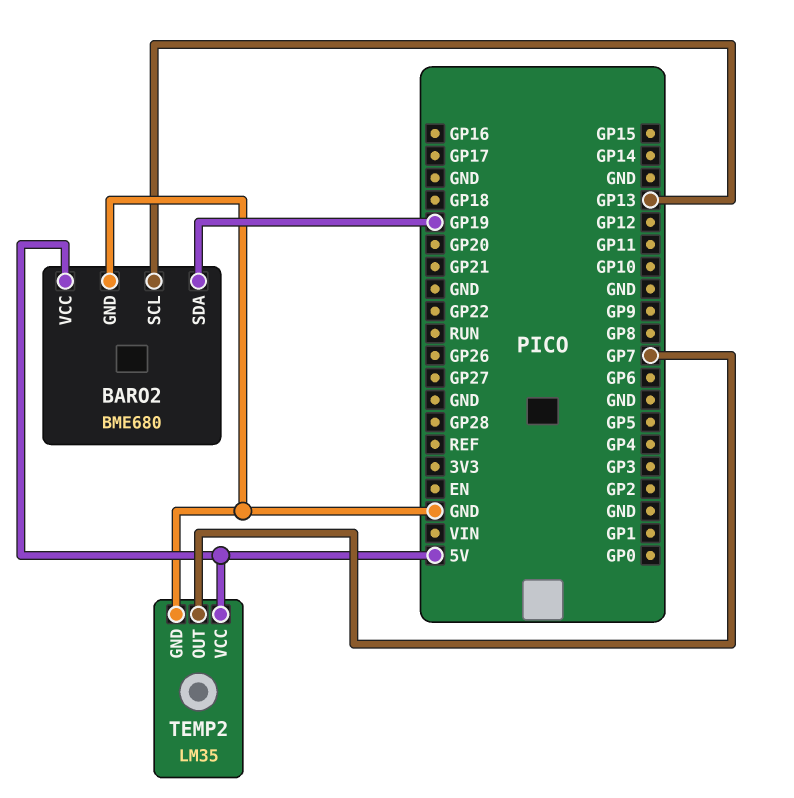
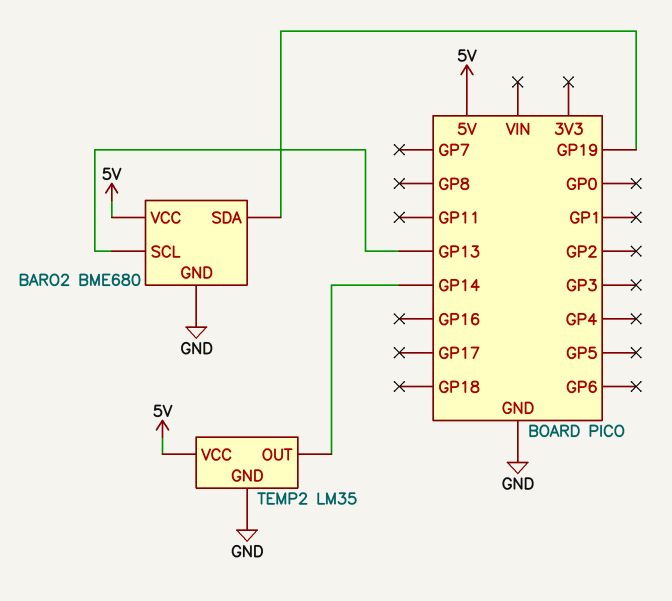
TEMP2 pin OUT: GP7 -> GP14

